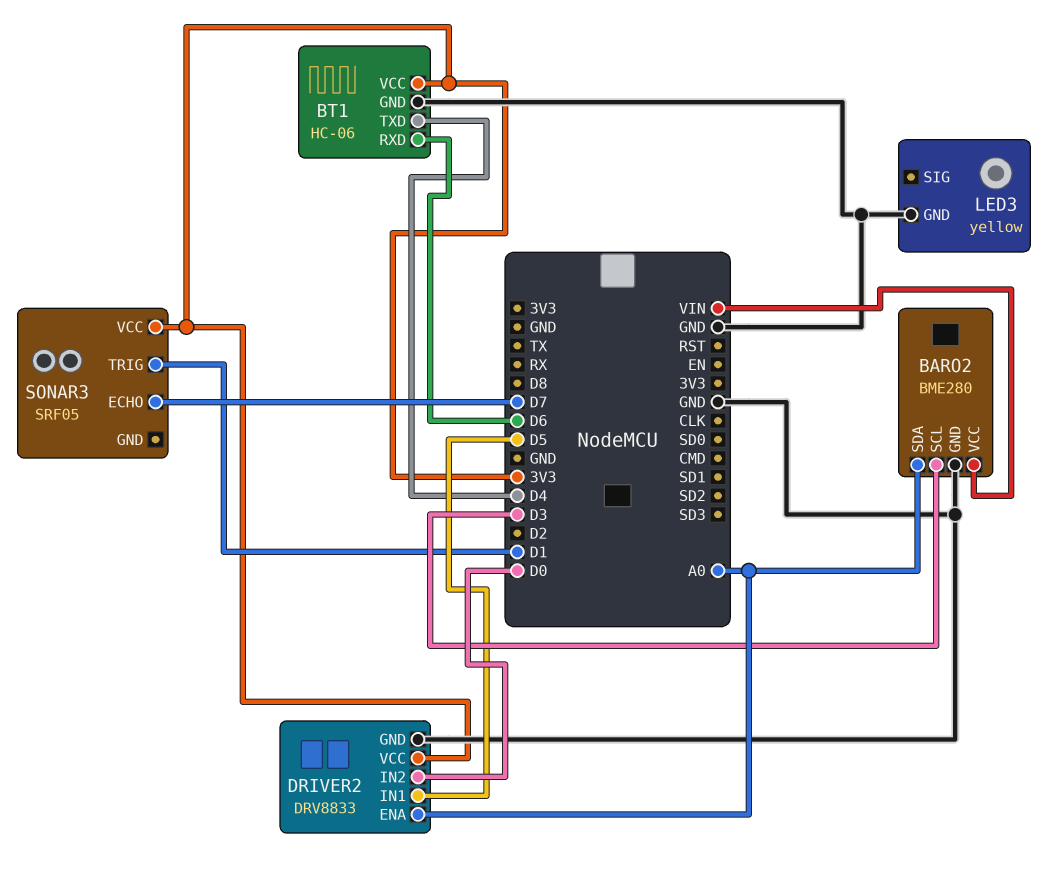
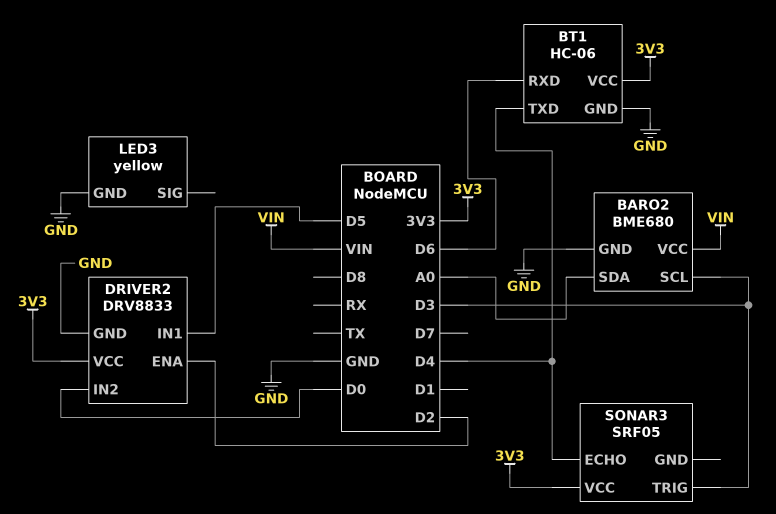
BARO2: BME280 -> BME680
DRIVER2 pin ENA: A0 -> D2
SONAR3 pin ECHO: D7 -> D4
SONAR3 pin TRIG: D1 -> D3

